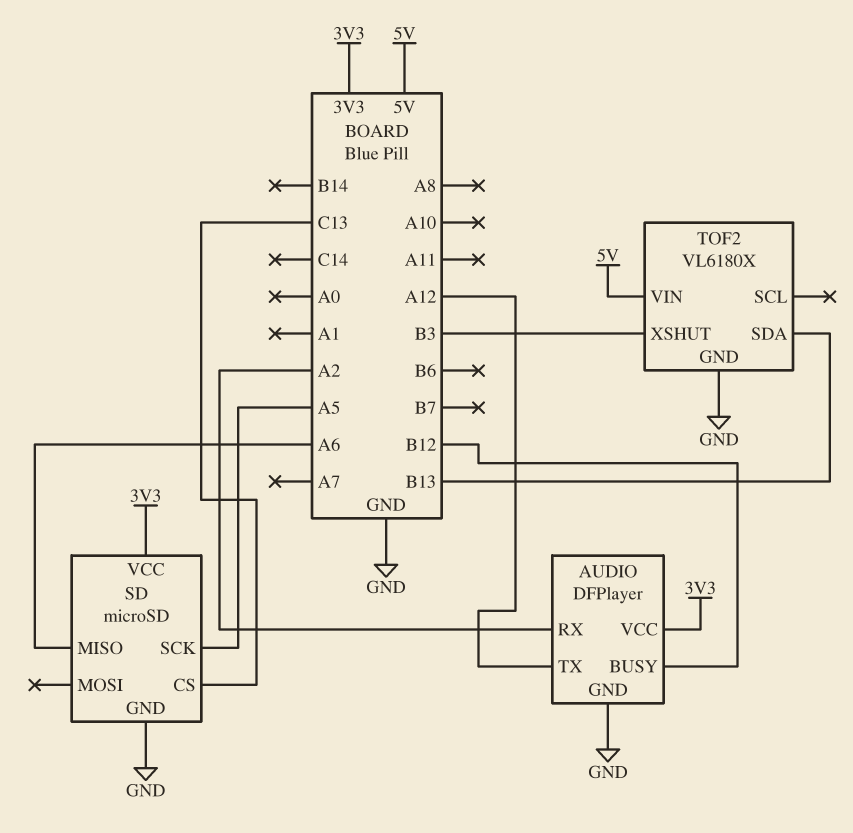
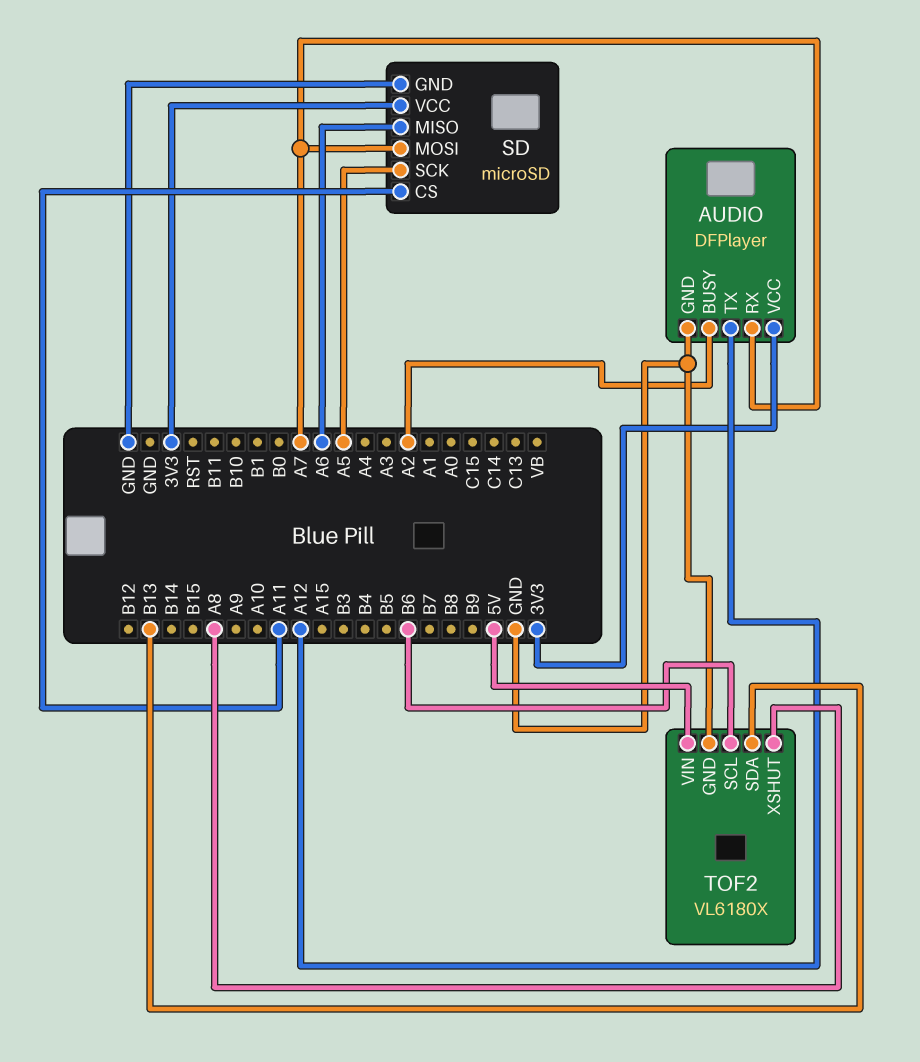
AUDIO pin BUSY: B12 -> A2
AUDIO pin RX: A2 -> A7
SD pin CS: C13 -> A11
SD pin MOSI: none -> A7
TOF2 pin SCL: none -> B6
TOF2 pin XSHUT: B3 -> A8

